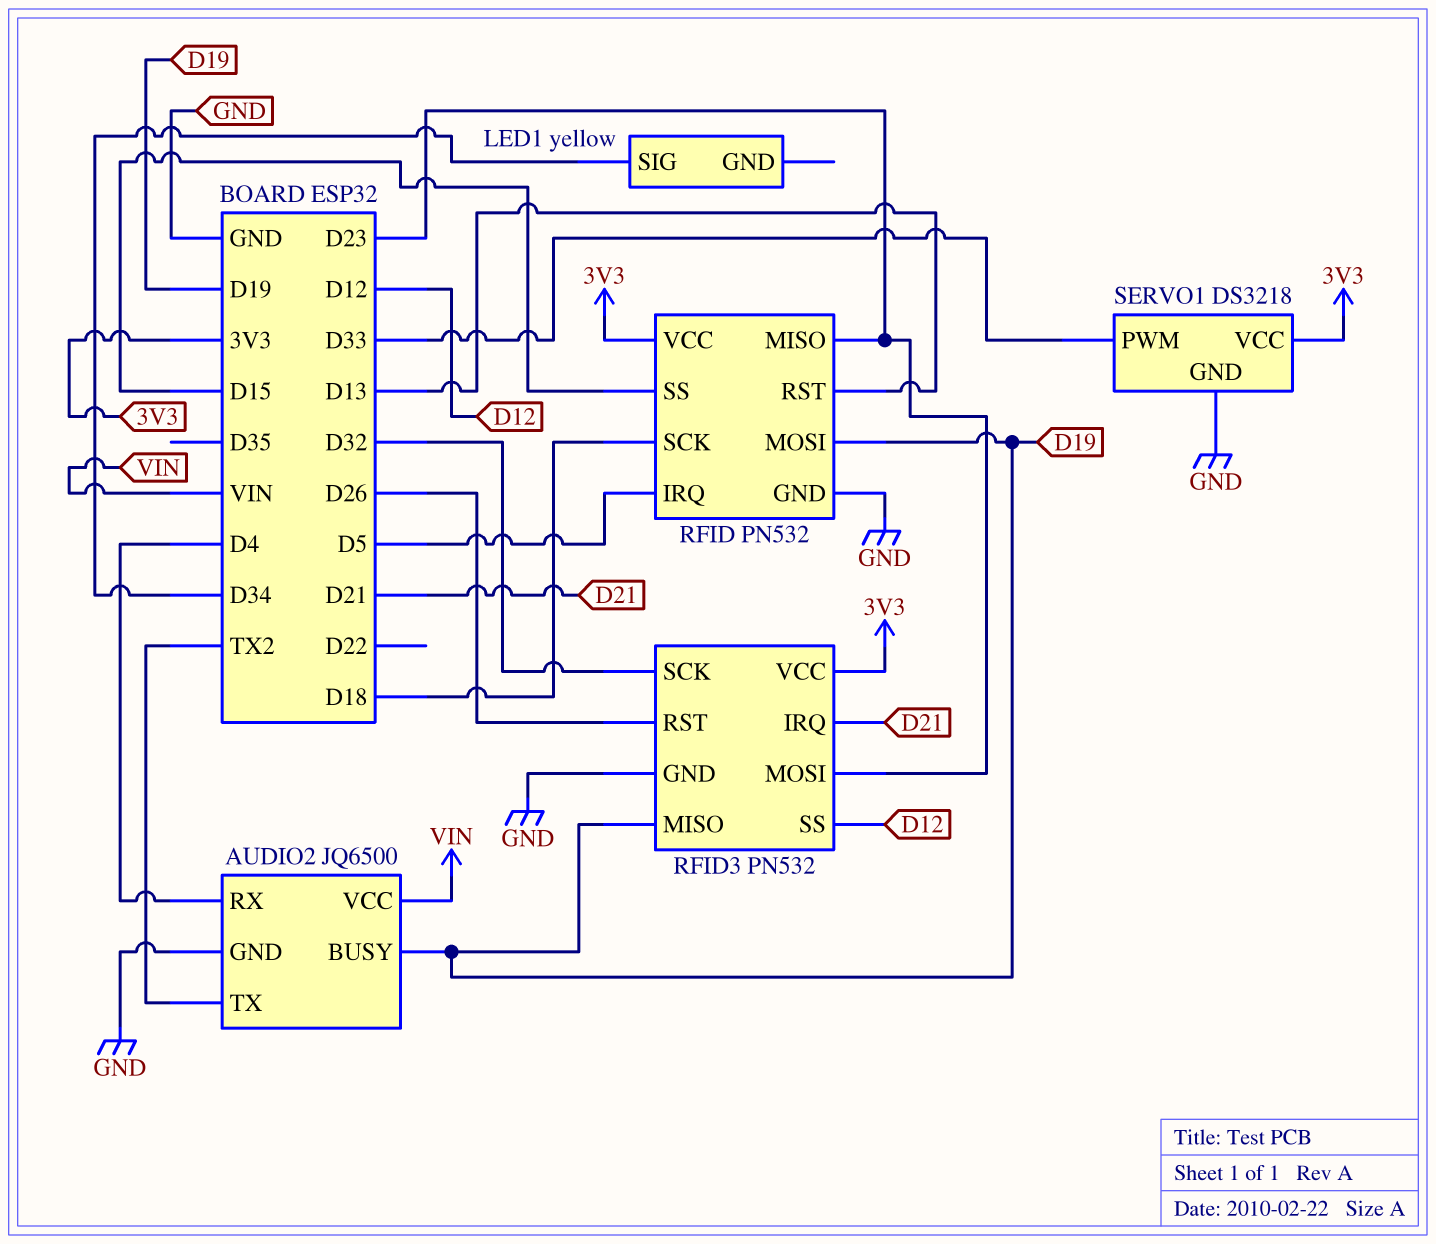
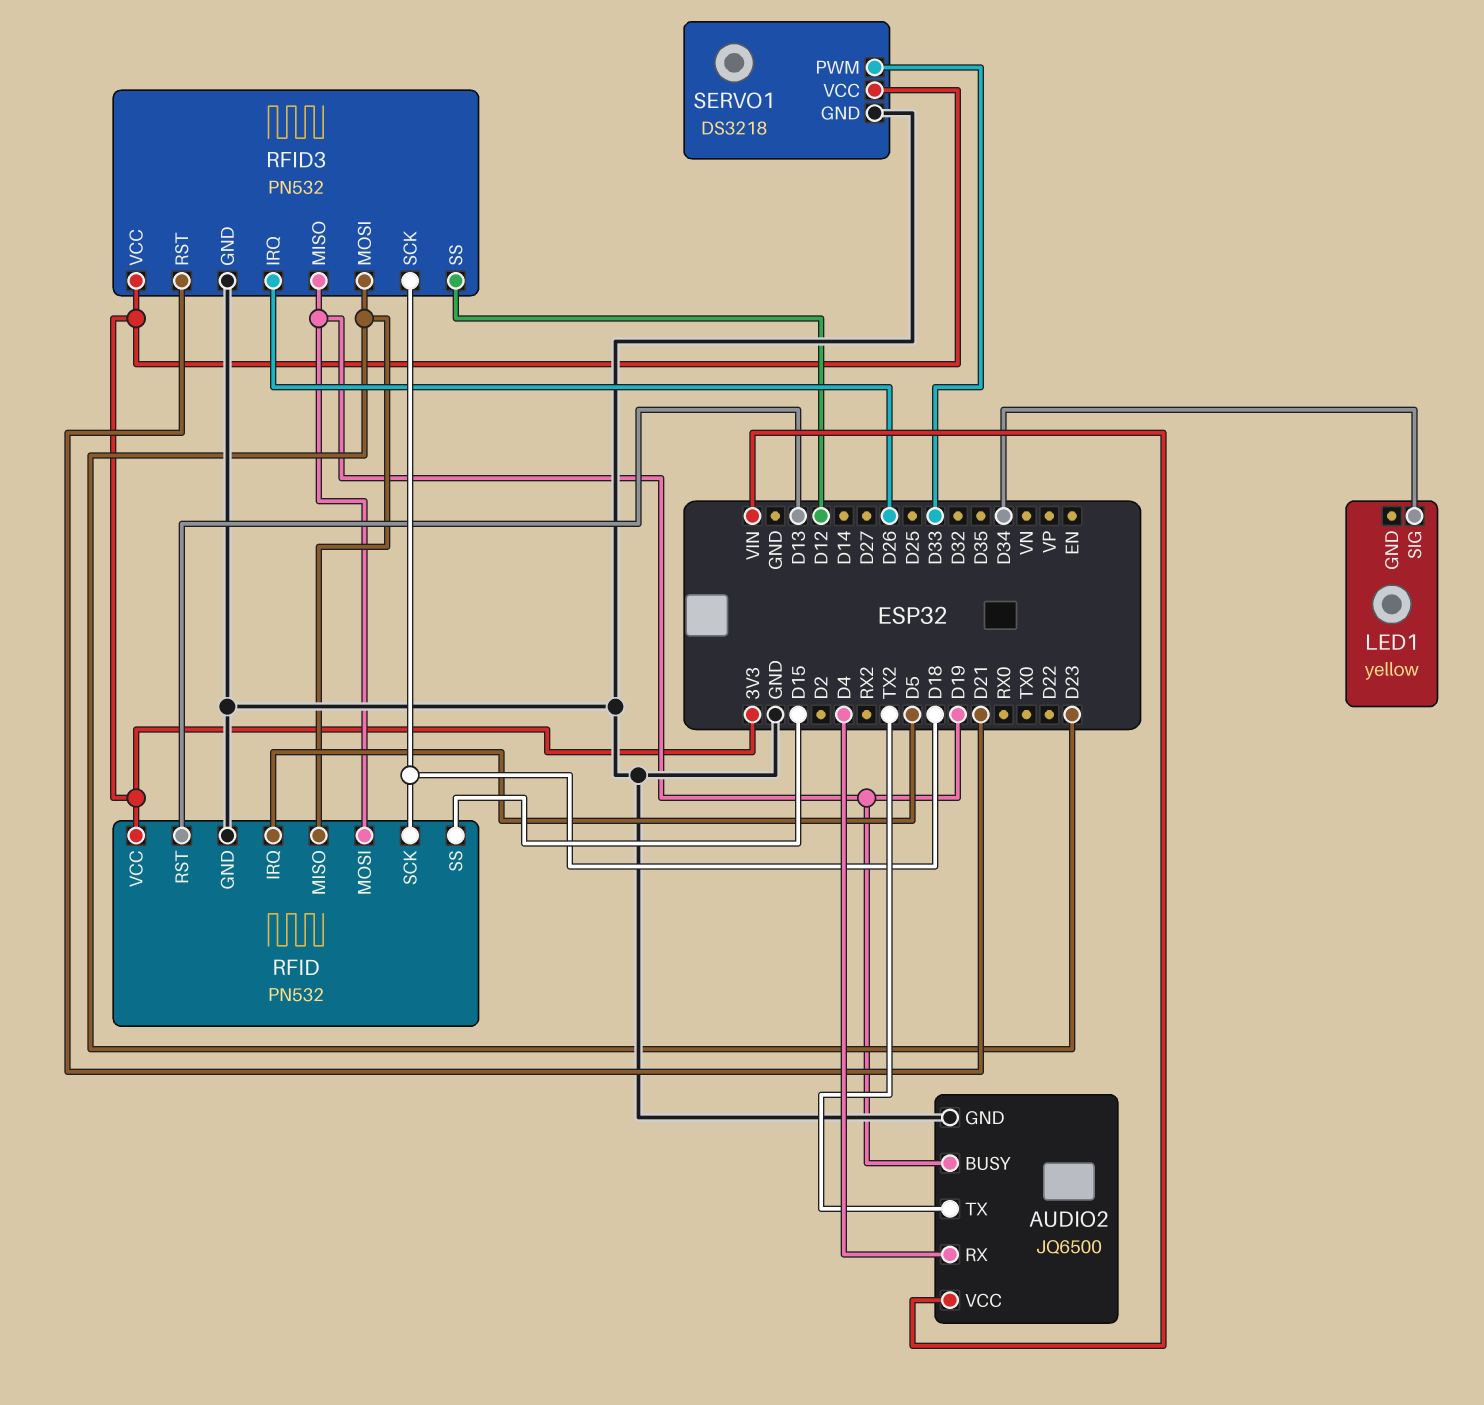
RFID3 pin IRQ: D21 -> D26
RFID3 pin RST: D26 -> D21
RFID3 pin SCK: D32 -> D18

